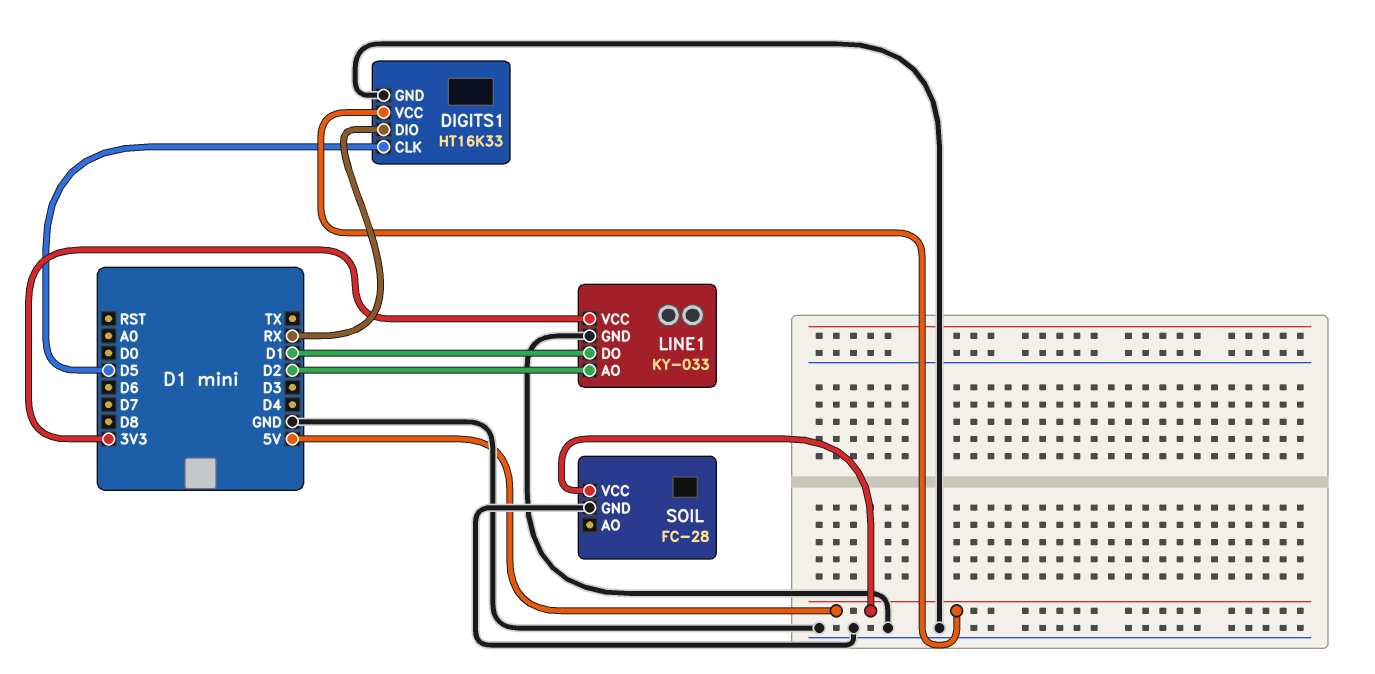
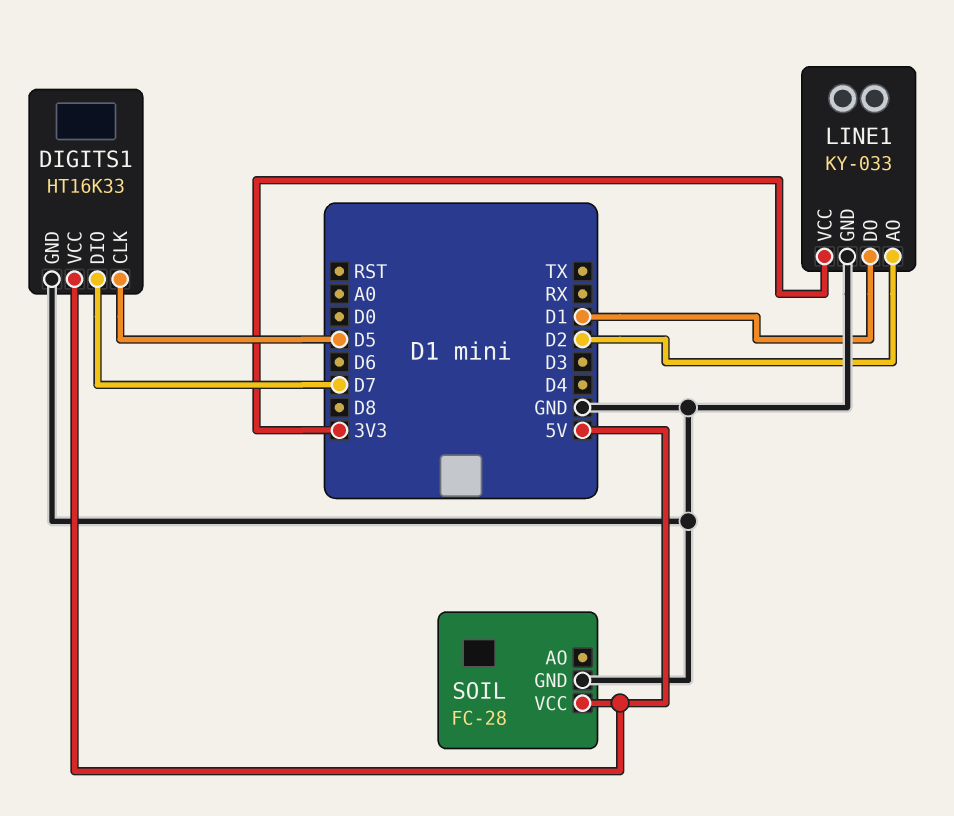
DIGITS1 pin DIO: RX -> D7

